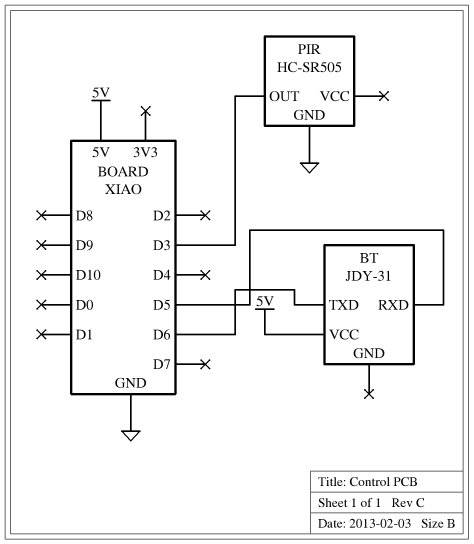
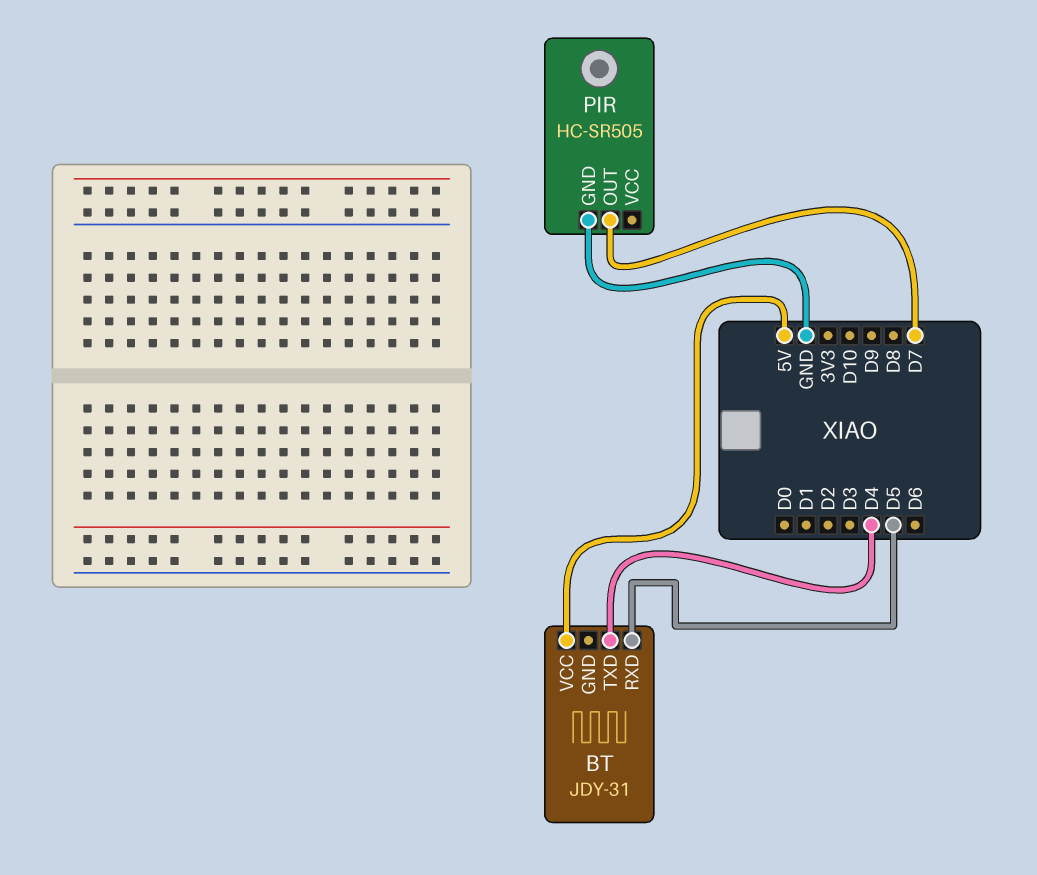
BT pin TXD: D6 -> D4
PIR pin OUT: D3 -> D7

